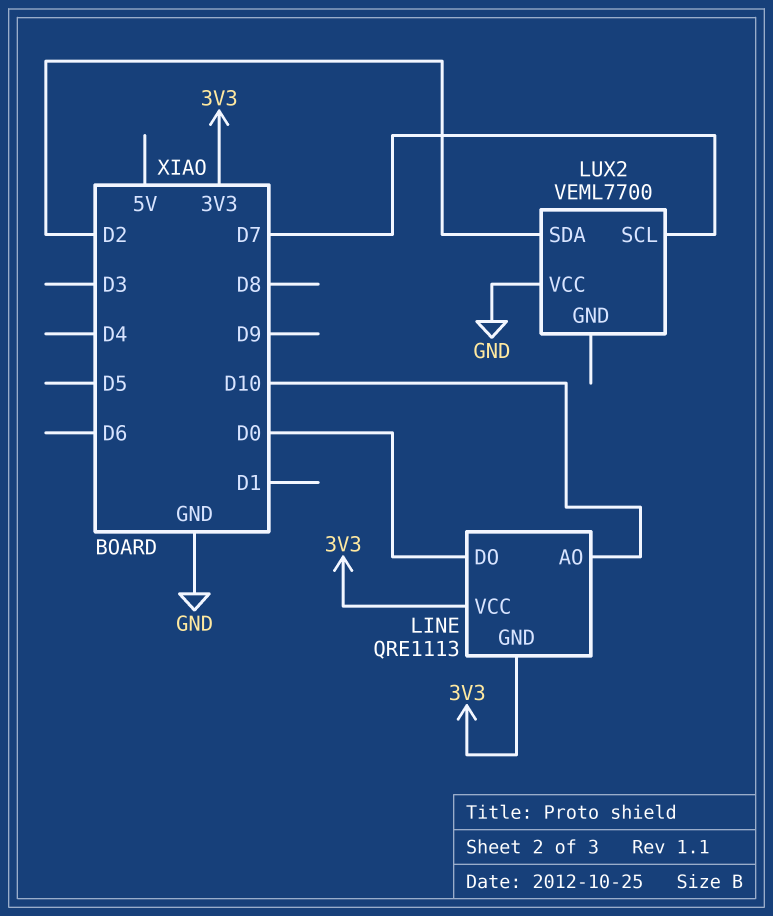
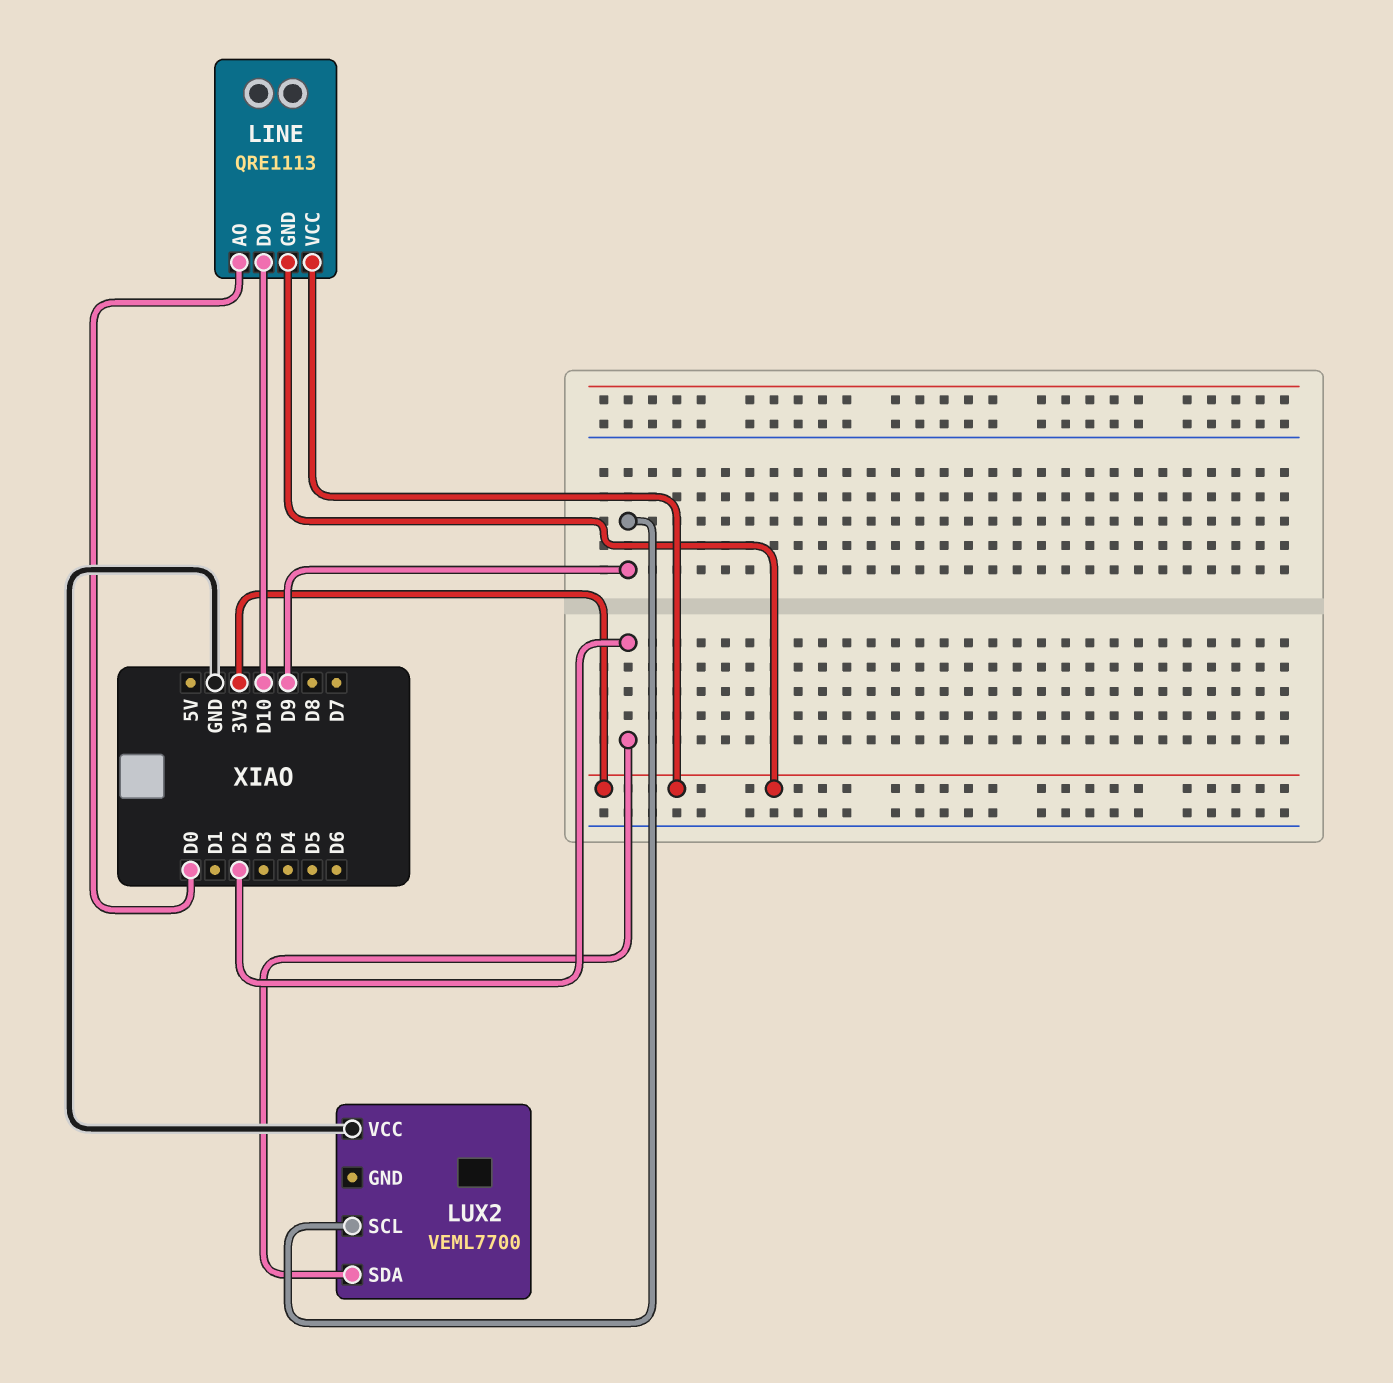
LINE pin AO: D10 -> D0
LINE pin DO: D0 -> D10
LUX2 pin SCL: D7 -> D9

